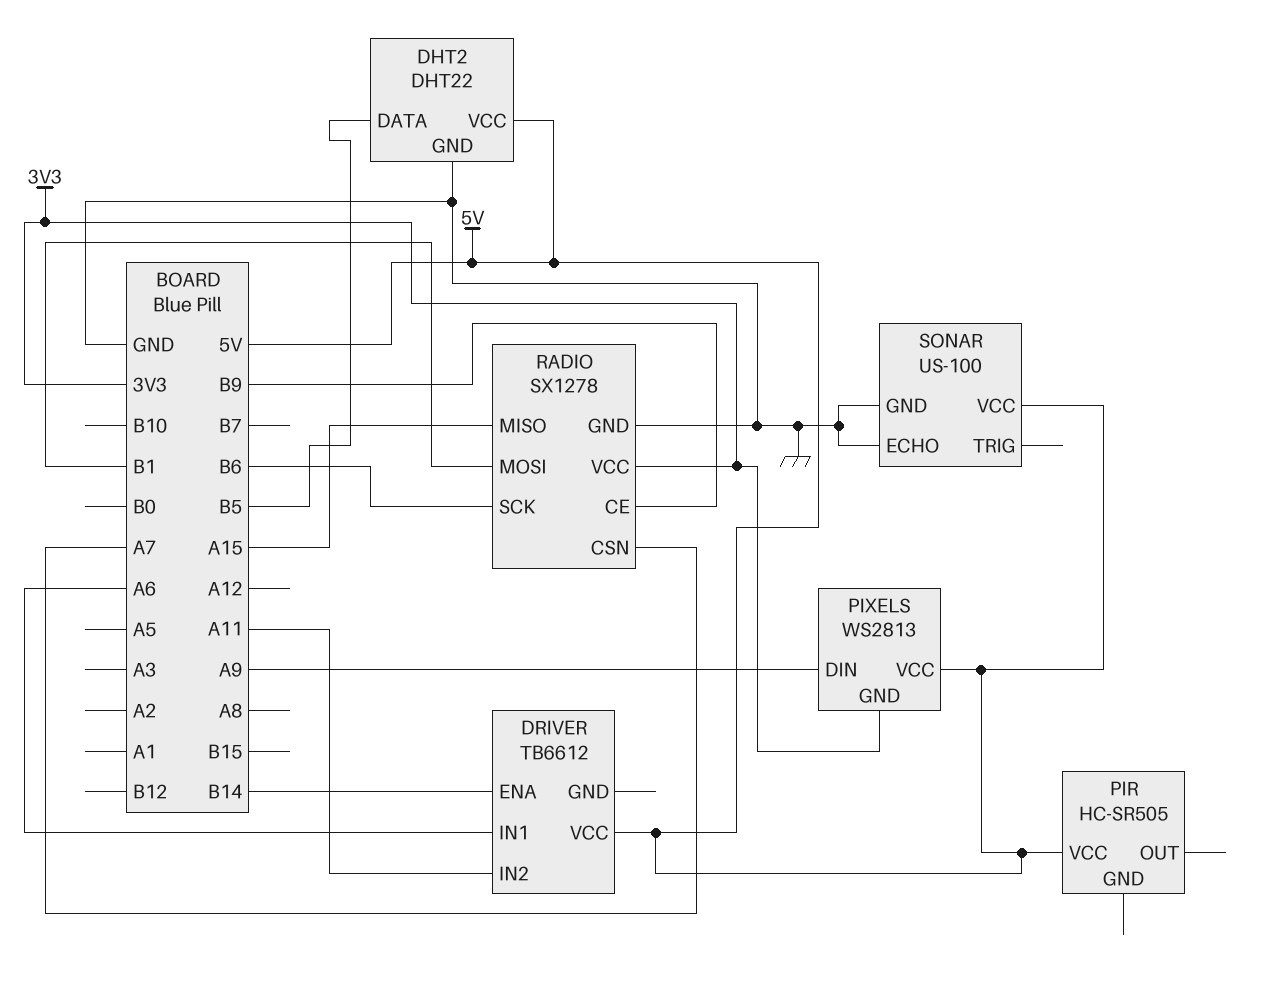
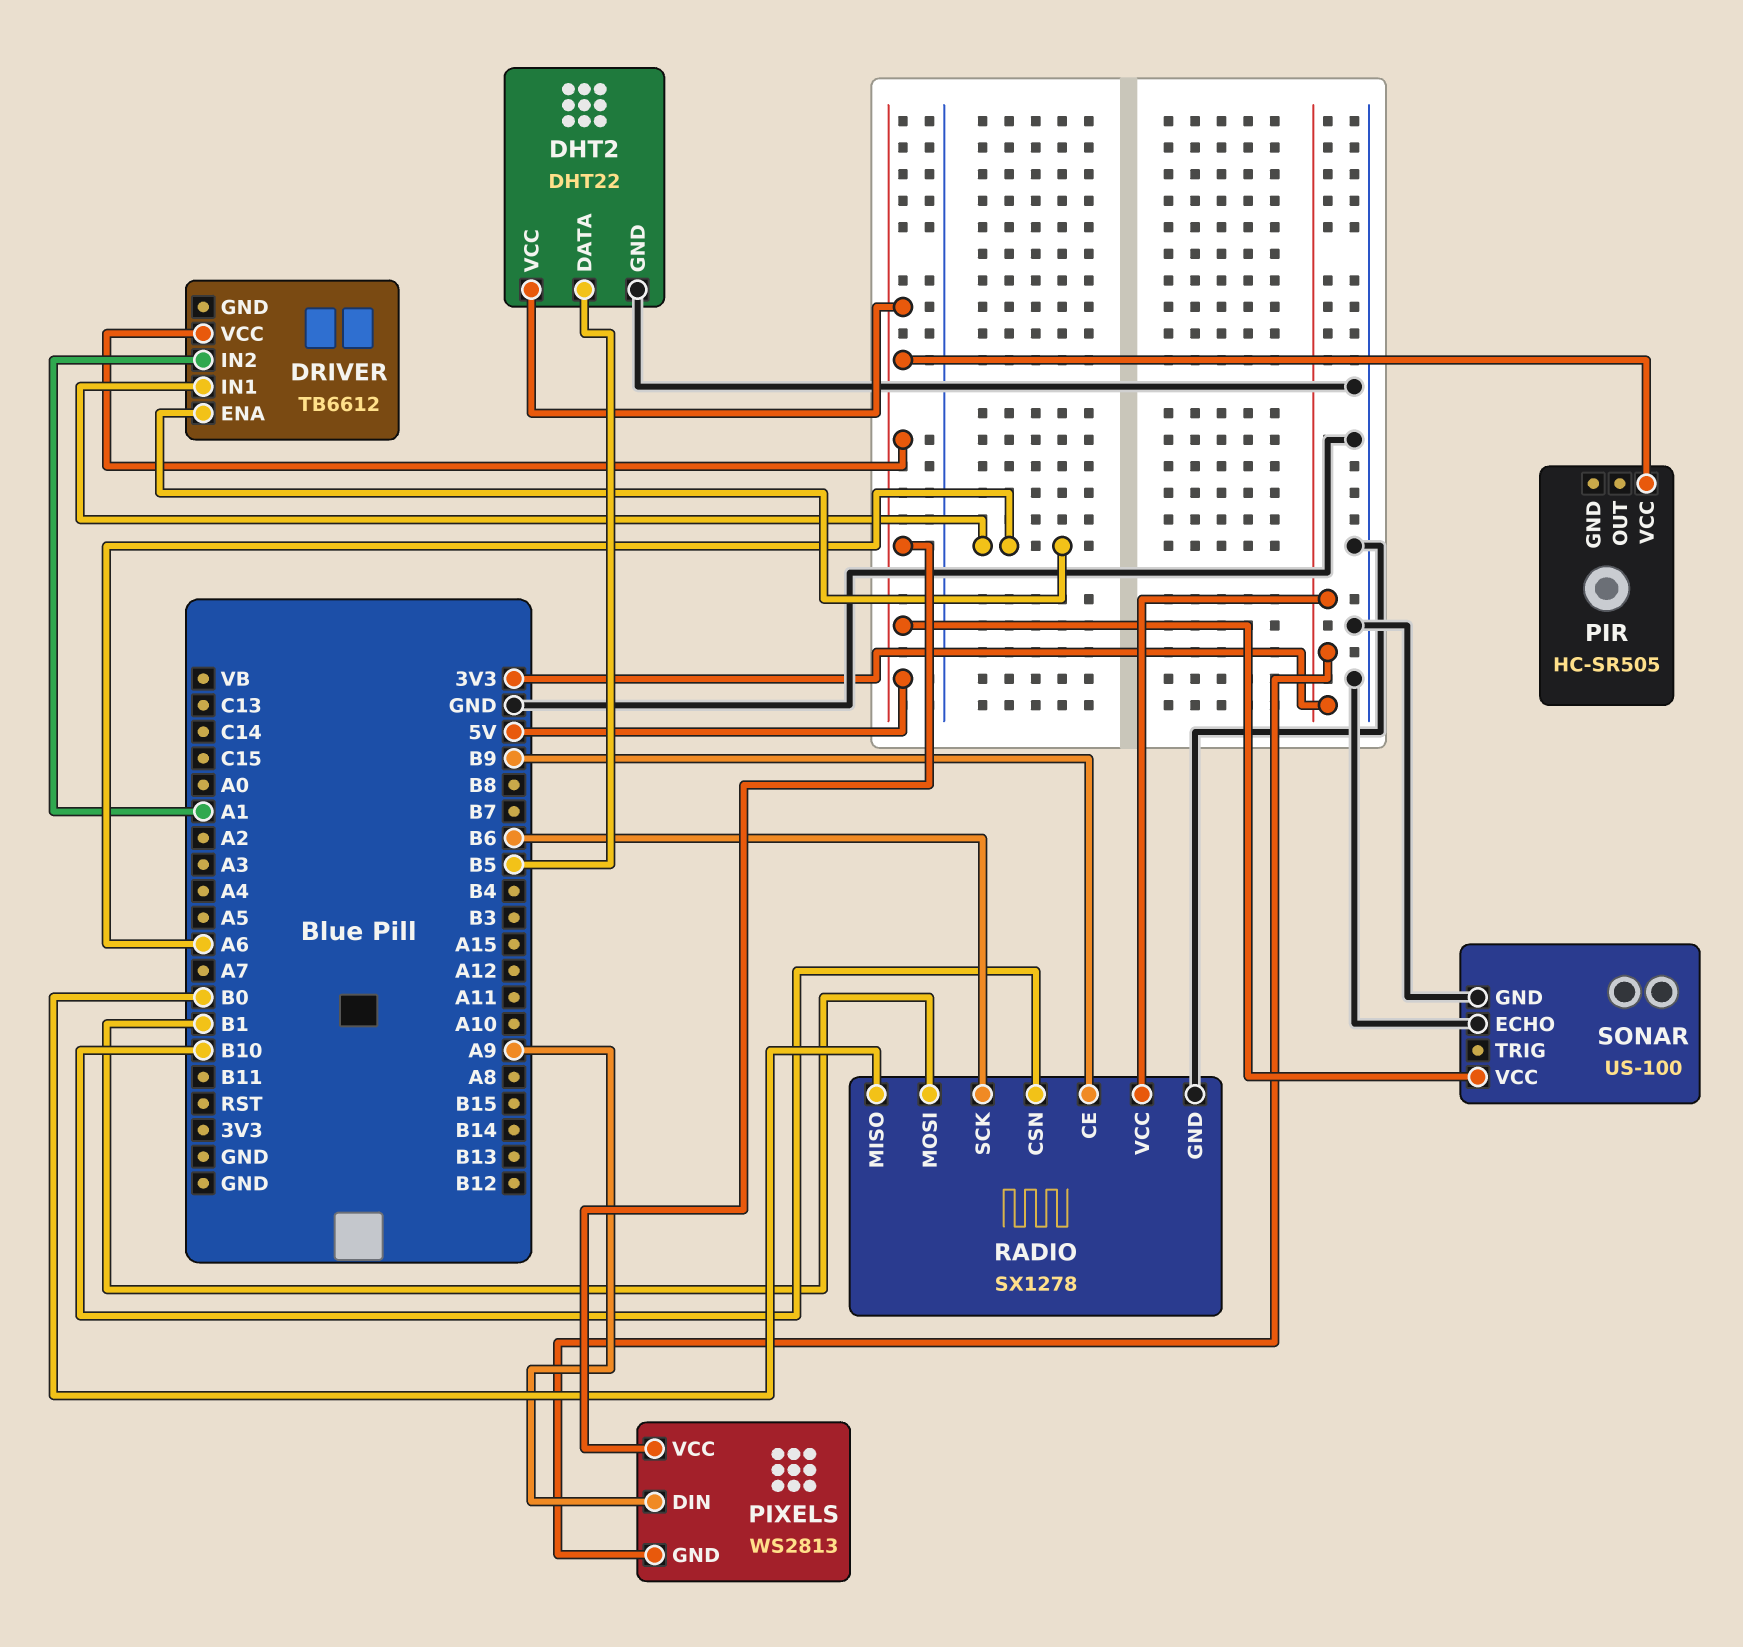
DRIVER pin ENA: B14 -> A6
DRIVER pin IN2: A11 -> A1
RADIO pin CSN: A7 -> B10
RADIO pin MISO: A15 -> B0

